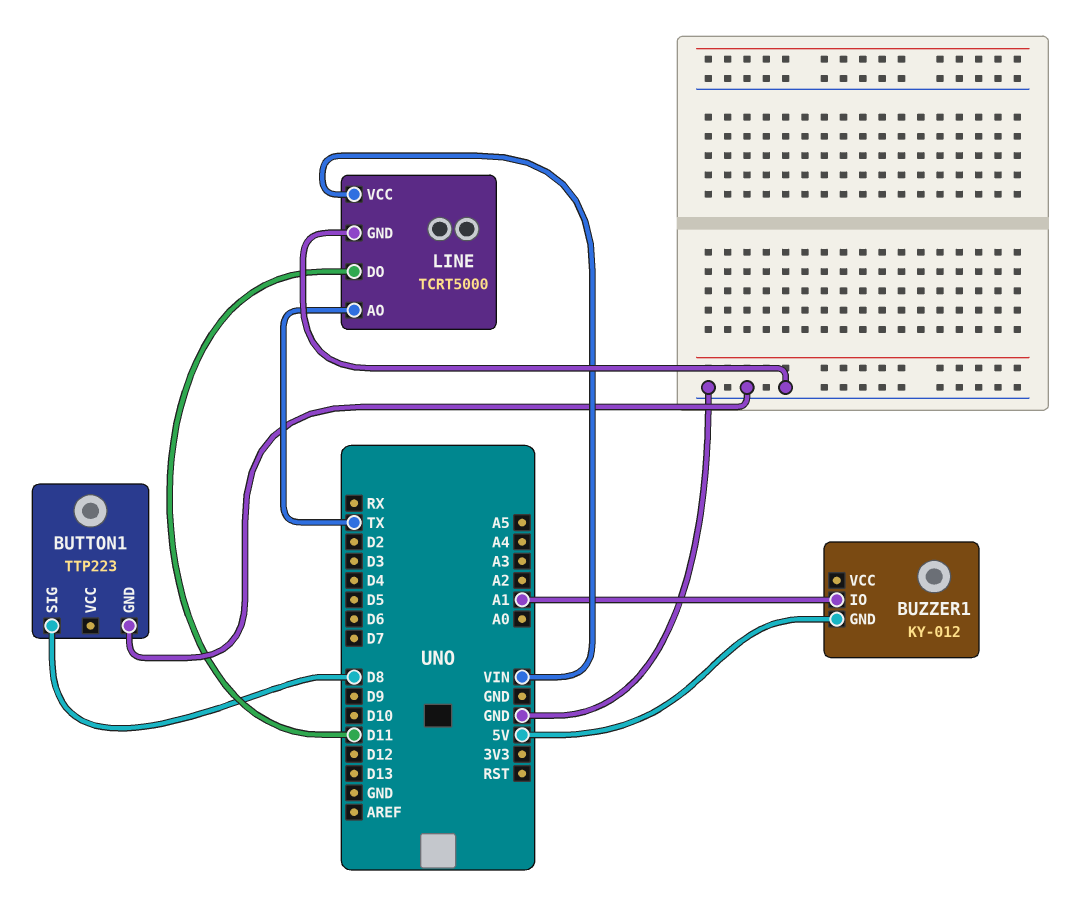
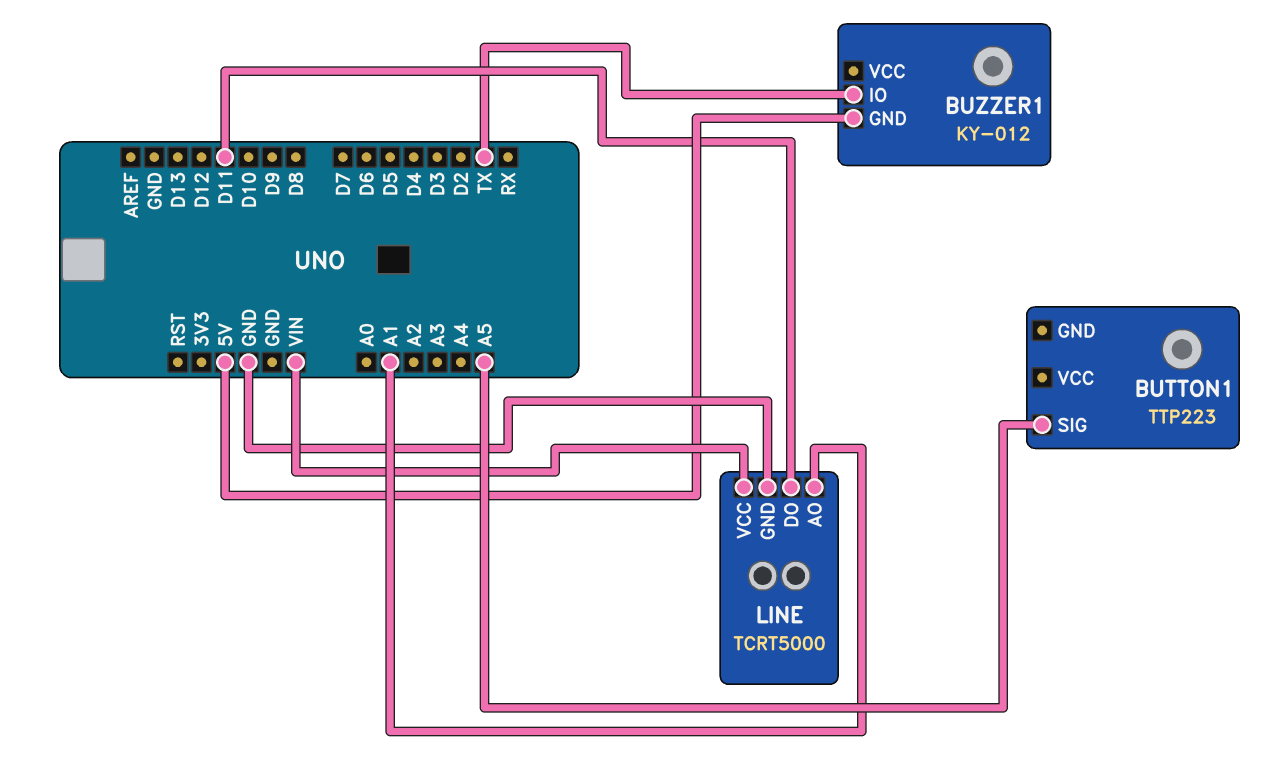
BUTTON1 pin GND: GND -> none
BUTTON1 pin SIG: D8 -> A5
BUZZER1 pin IO: A1 -> TX
LINE pin AO: TX -> A1

